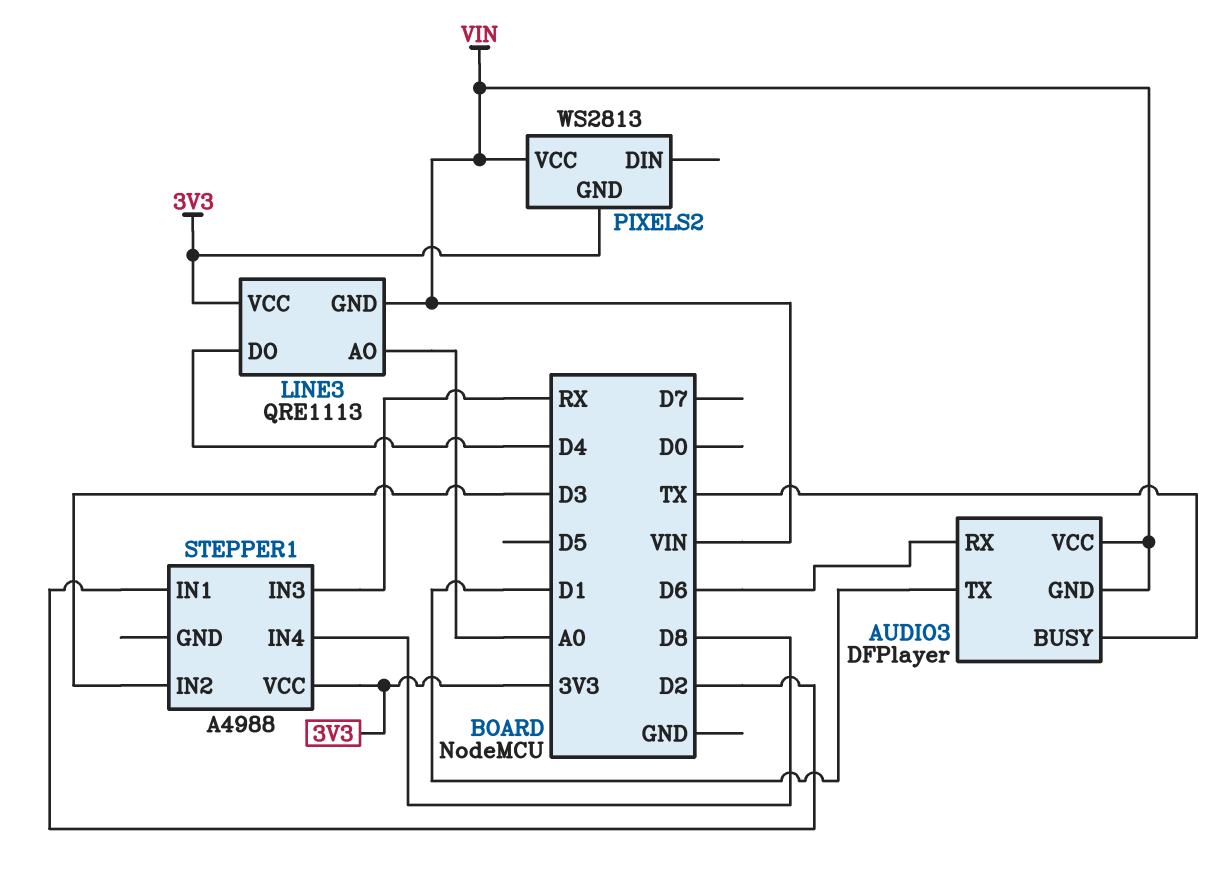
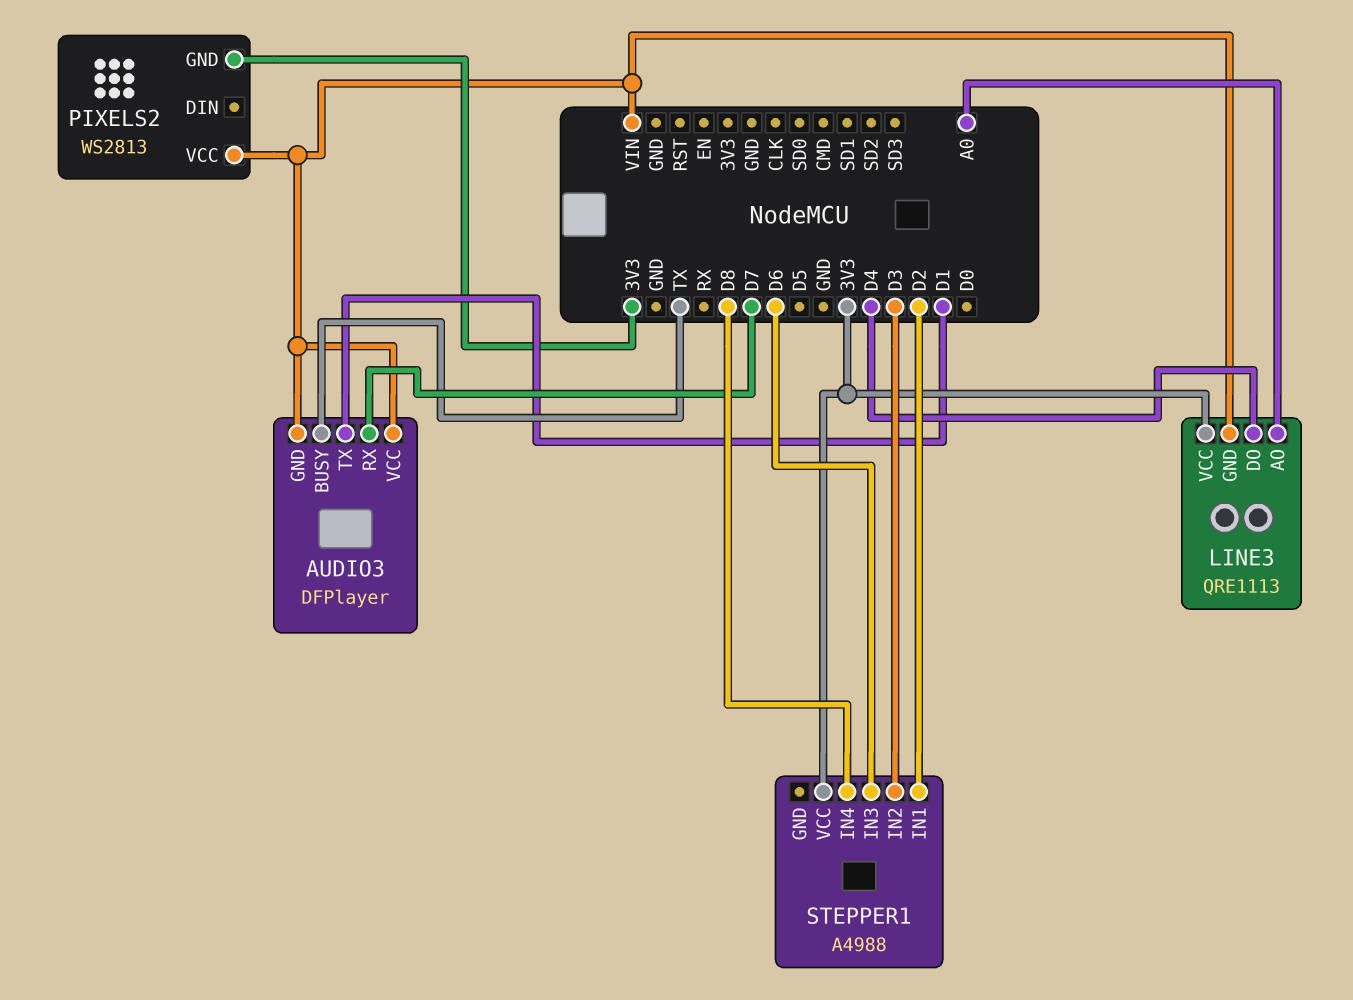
AUDIO3 pin RX: D6 -> D7
STEPPER1 pin IN3: RX -> D6

